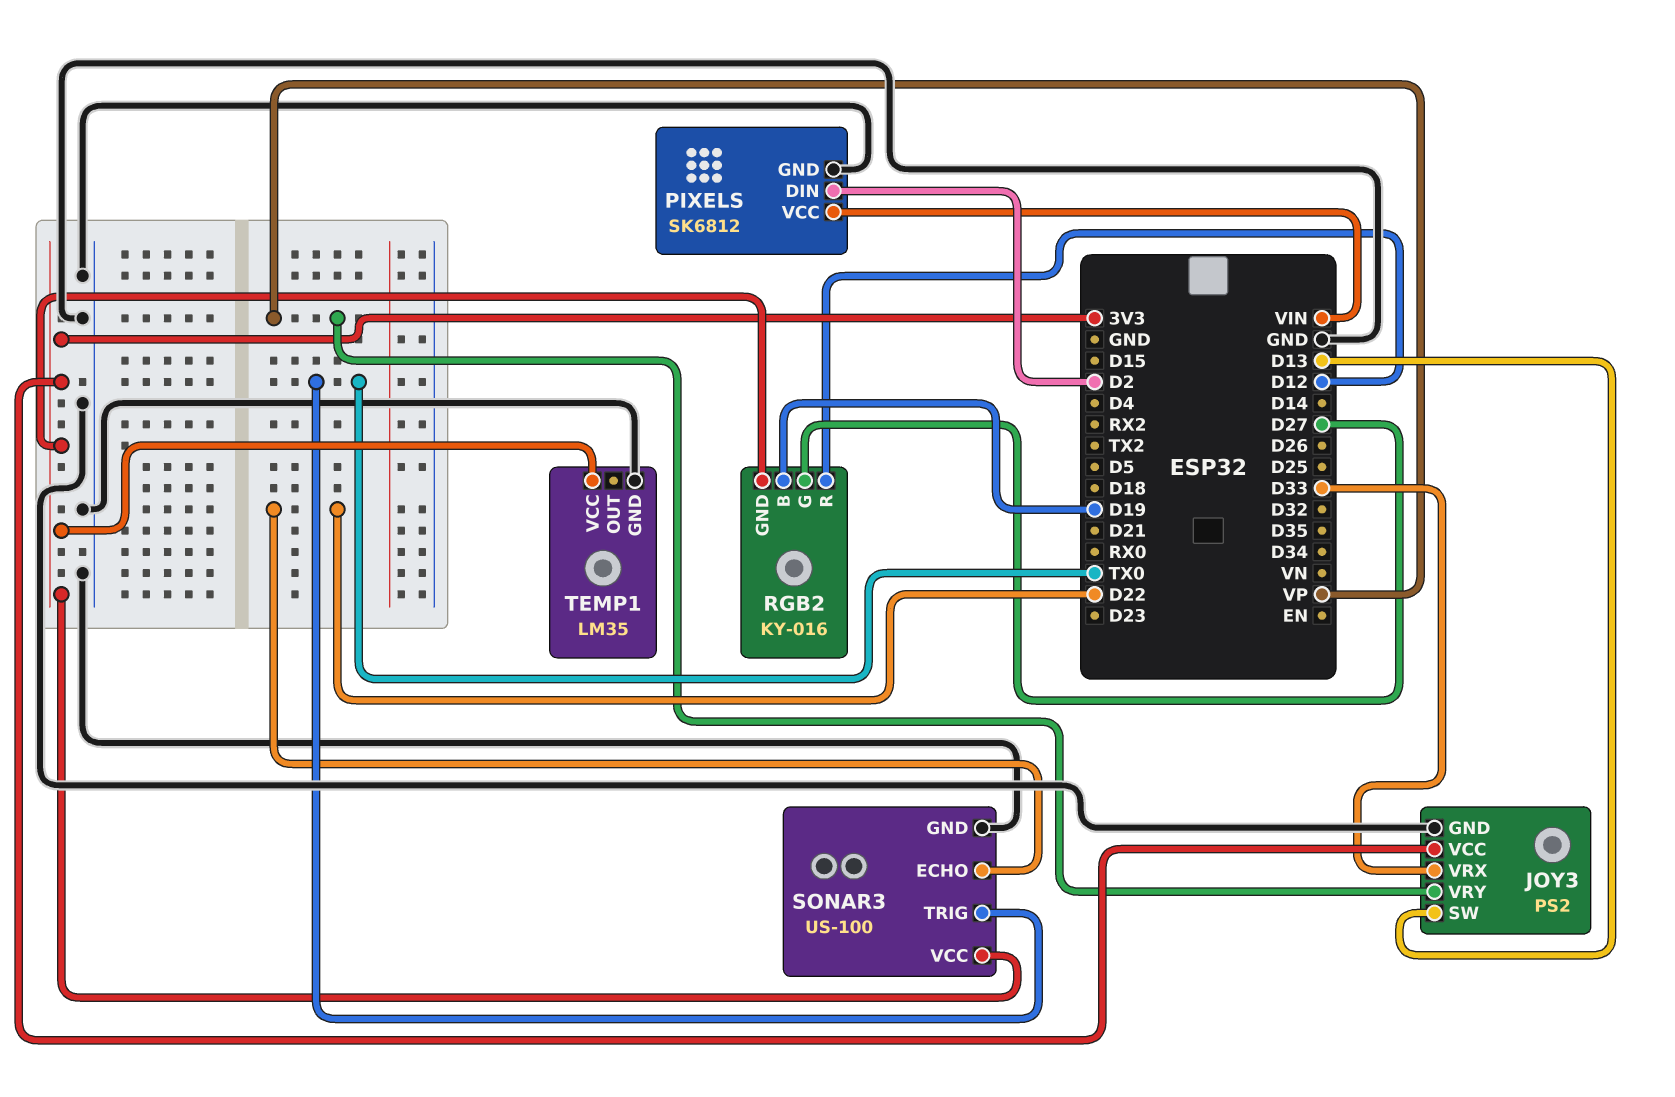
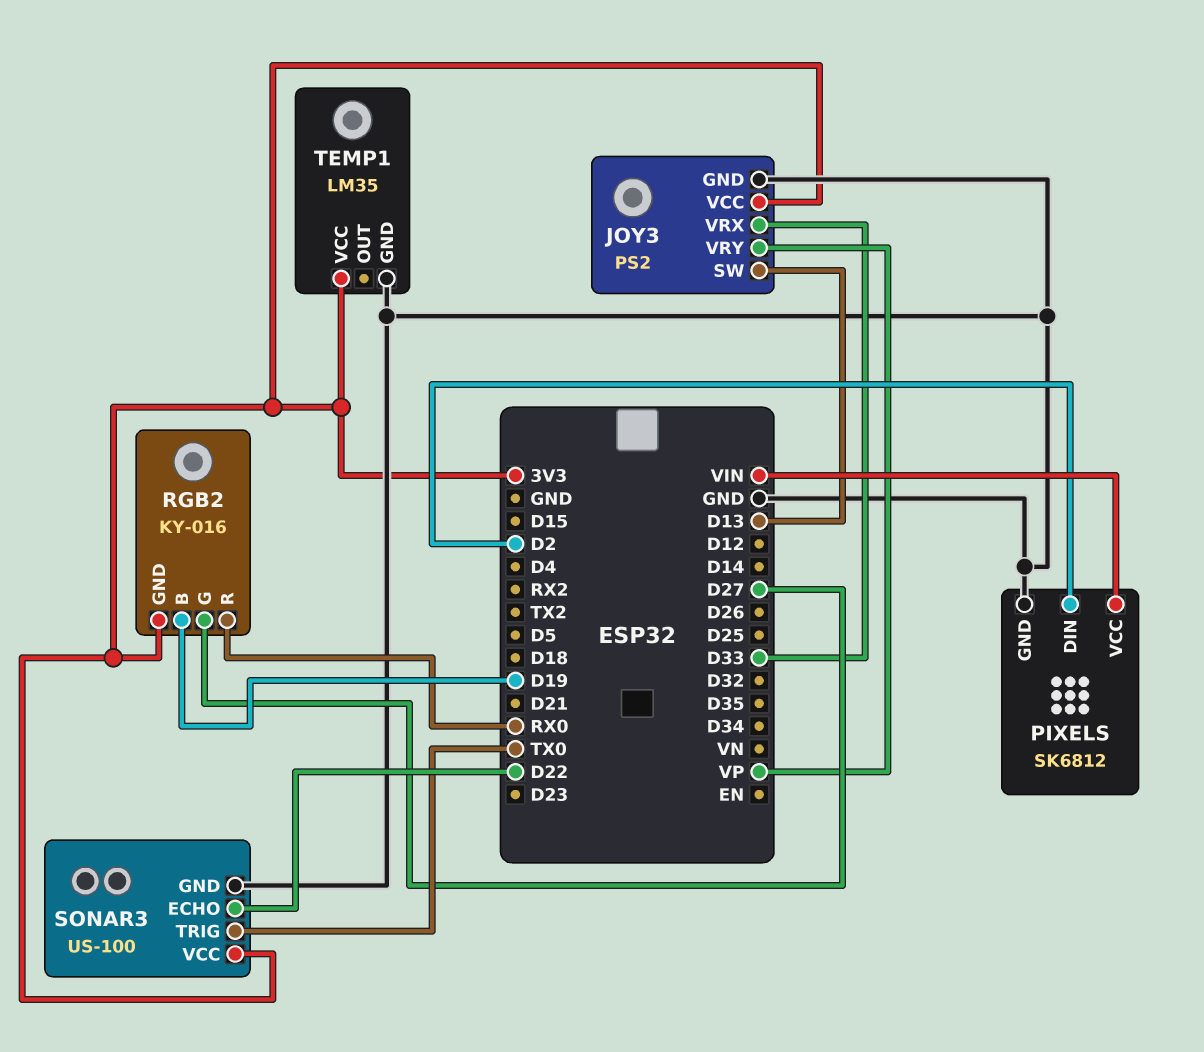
RGB2 pin R: D12 -> RX0

